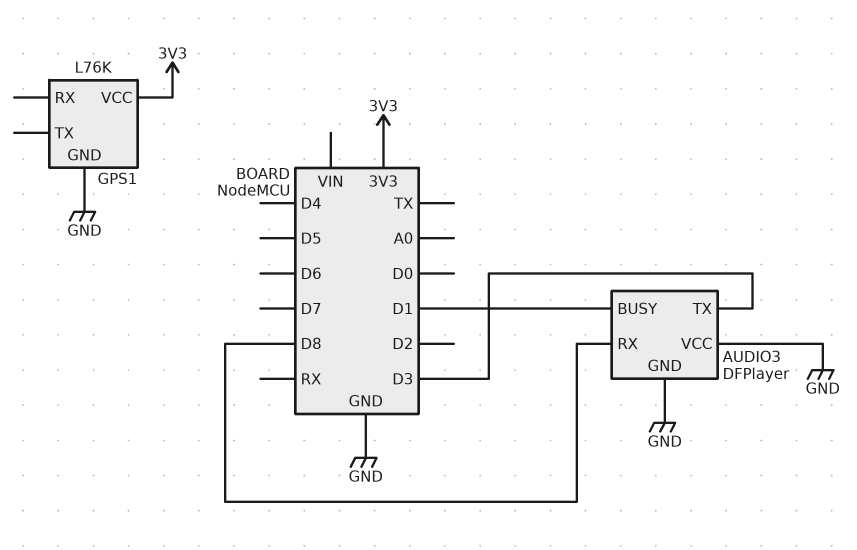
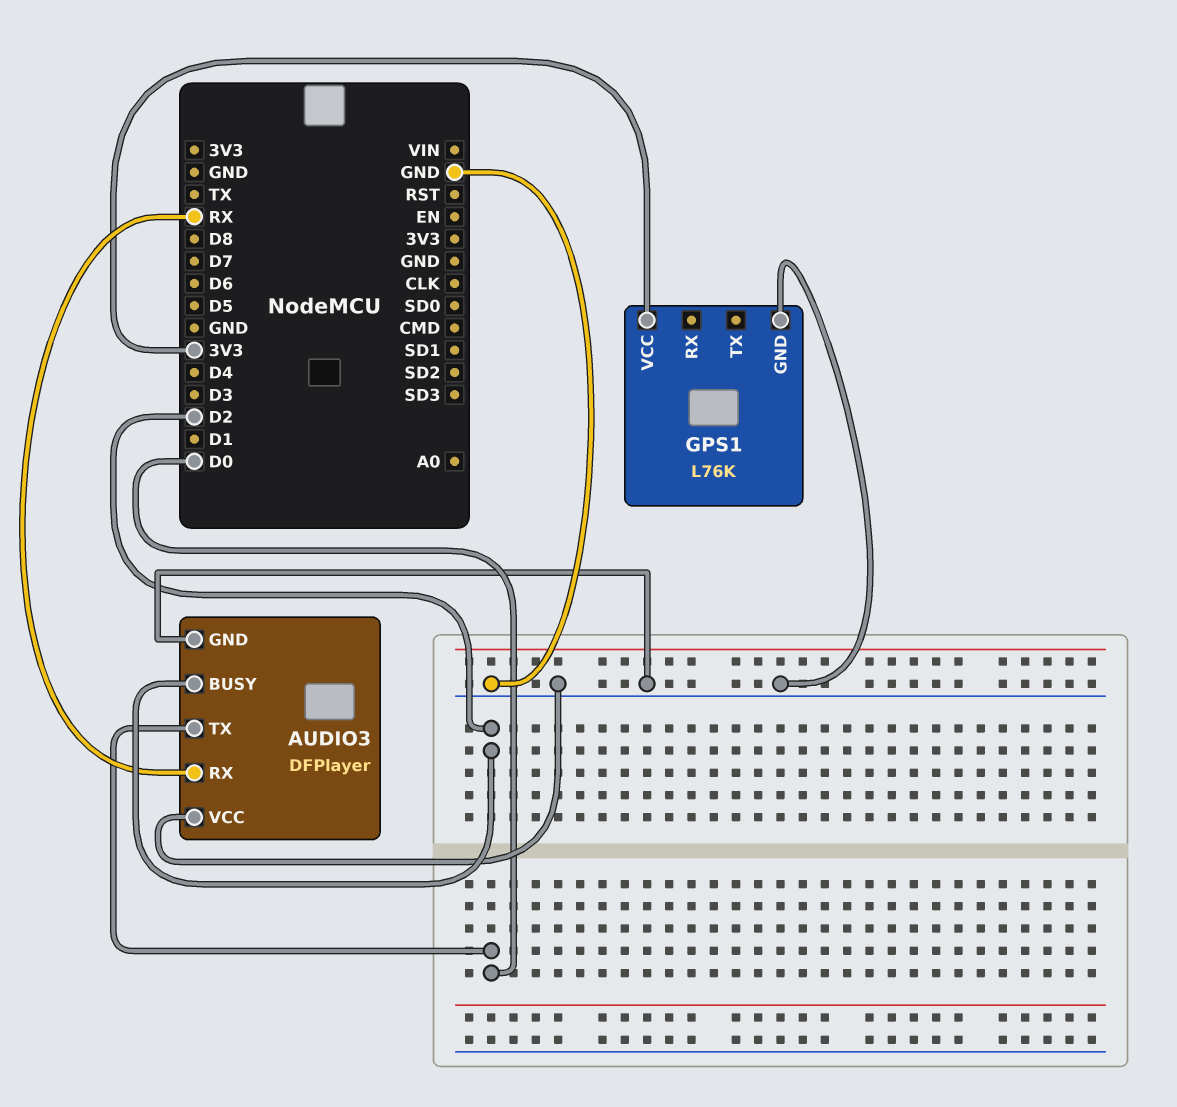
AUDIO3 pin BUSY: D1 -> D2
AUDIO3 pin RX: D8 -> RX
AUDIO3 pin TX: D3 -> D0

